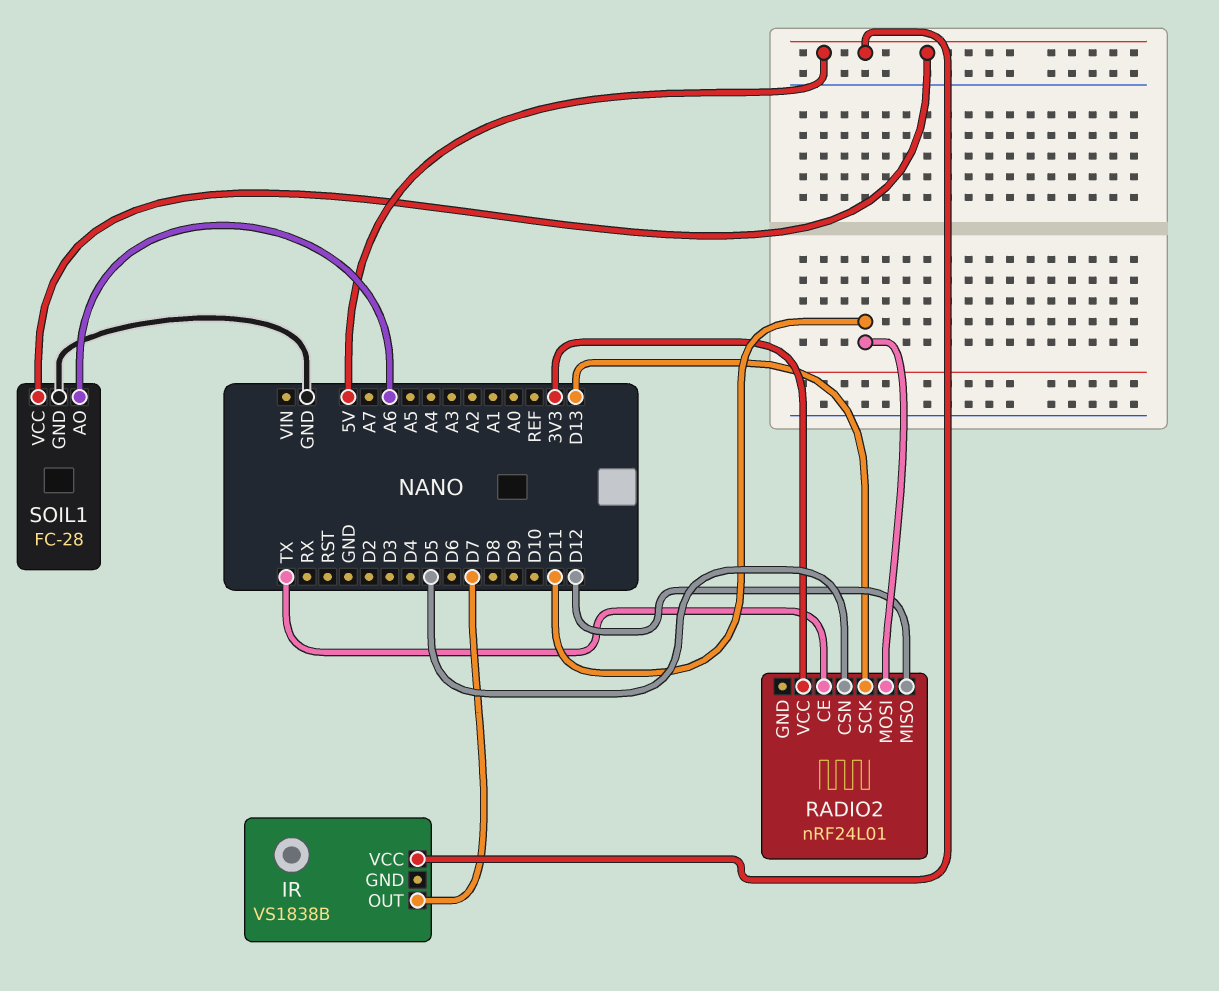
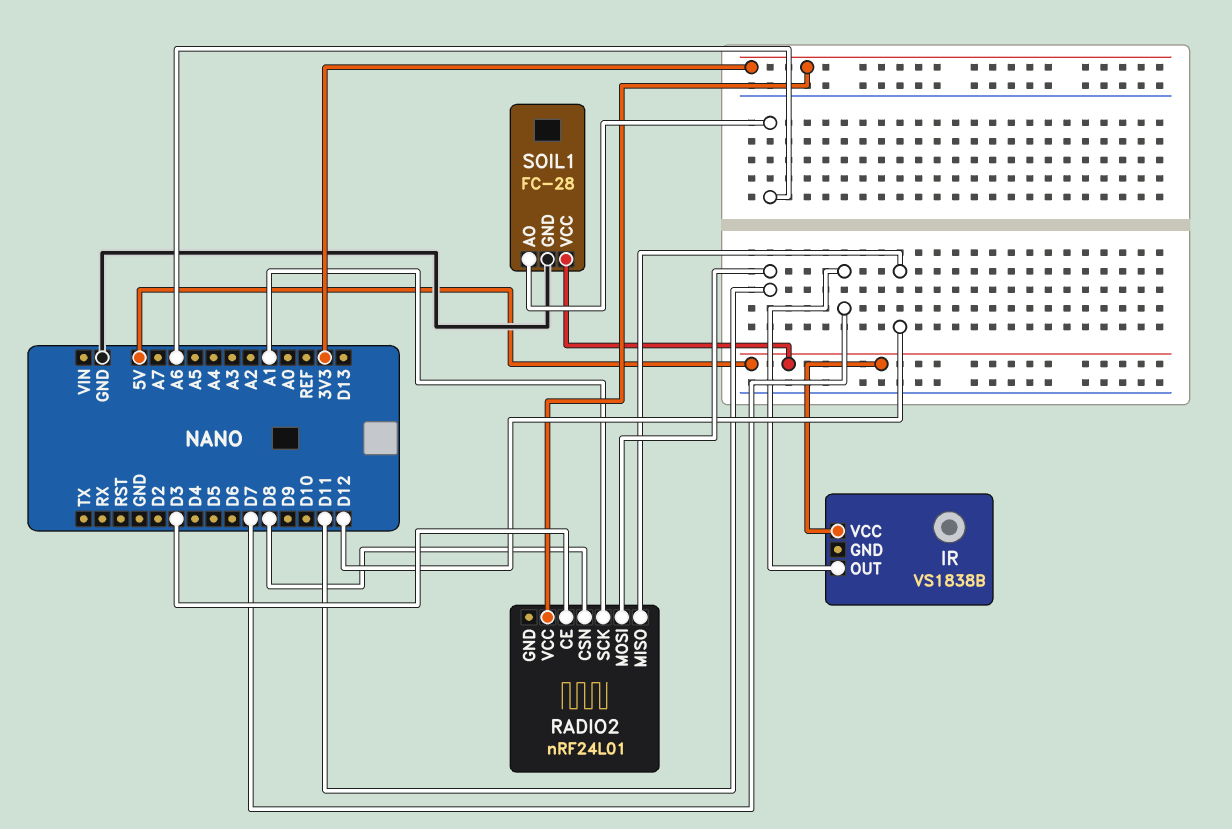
RADIO2 pin CE: TX -> D3
RADIO2 pin CSN: D5 -> D8
RADIO2 pin SCK: D13 -> A1

